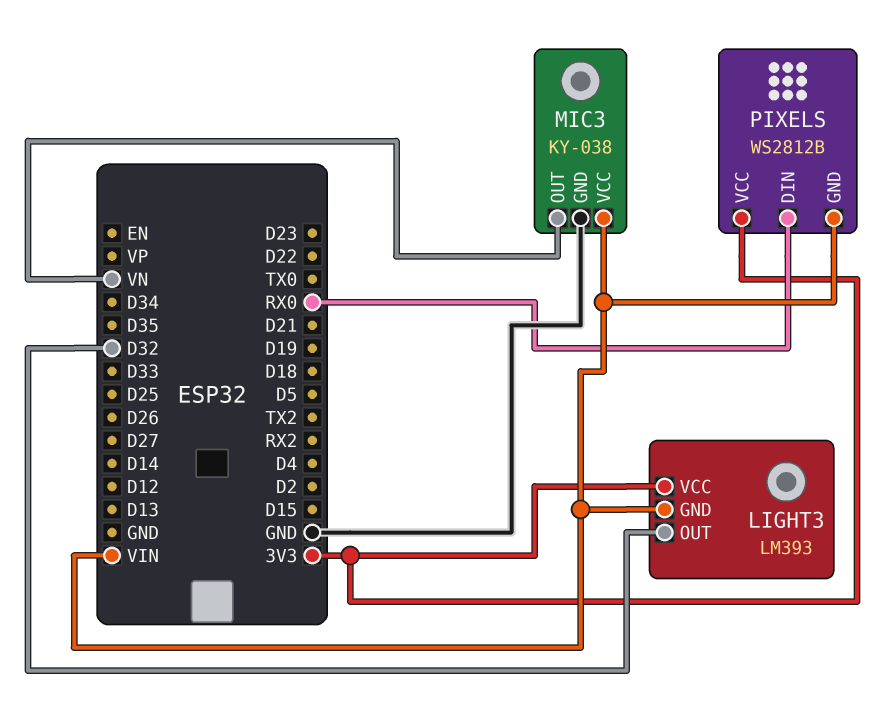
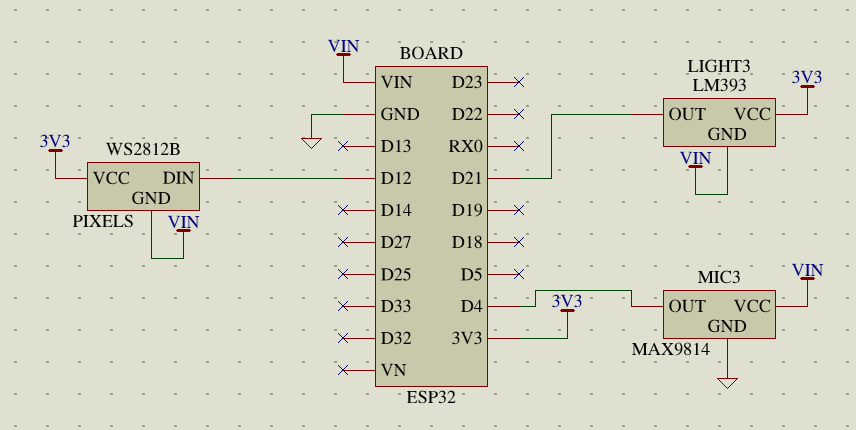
LIGHT3 pin OUT: D32 -> D21
MIC3: KY-038 -> MAX9814
MIC3 pin OUT: VN -> D4
PIXELS pin DIN: RX0 -> D12

